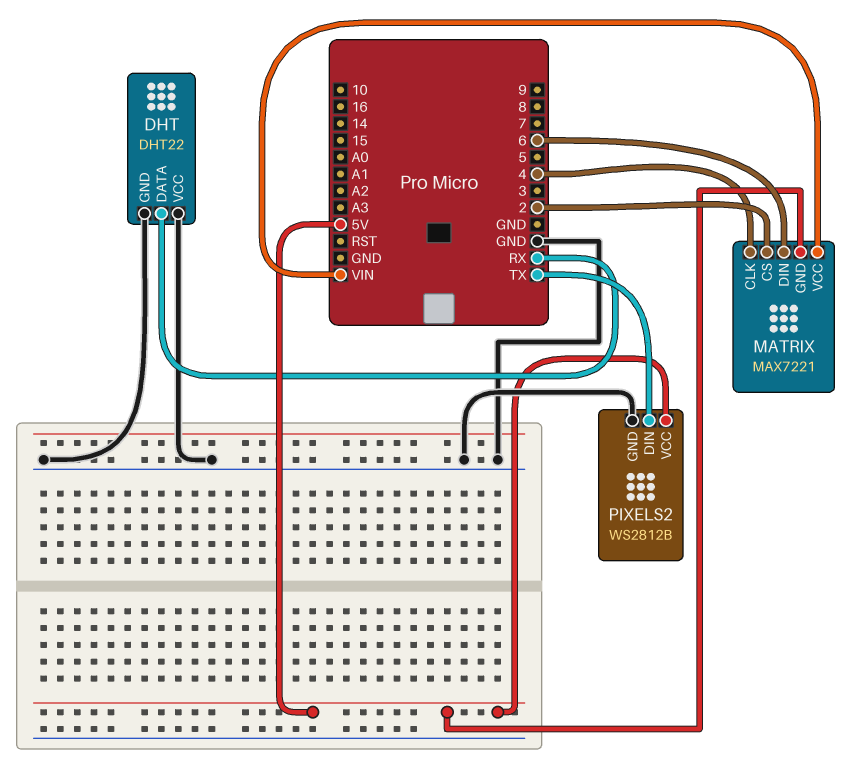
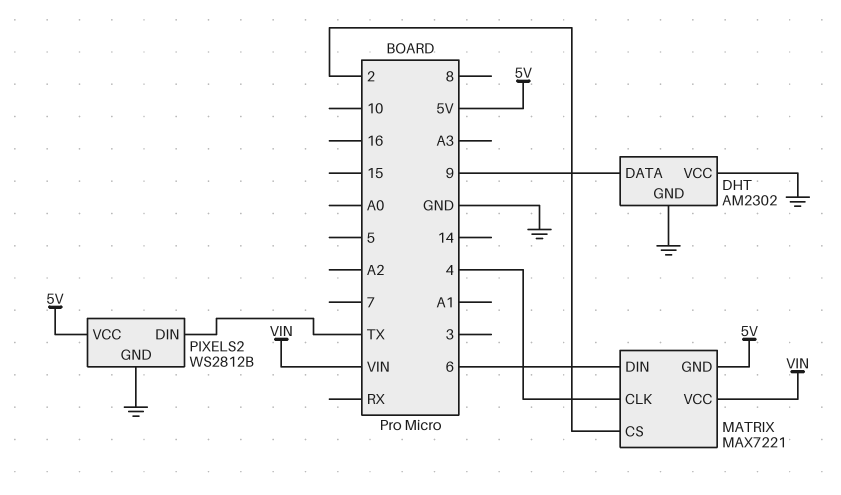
DHT: DHT22 -> AM2302
DHT pin DATA: RX -> 9

